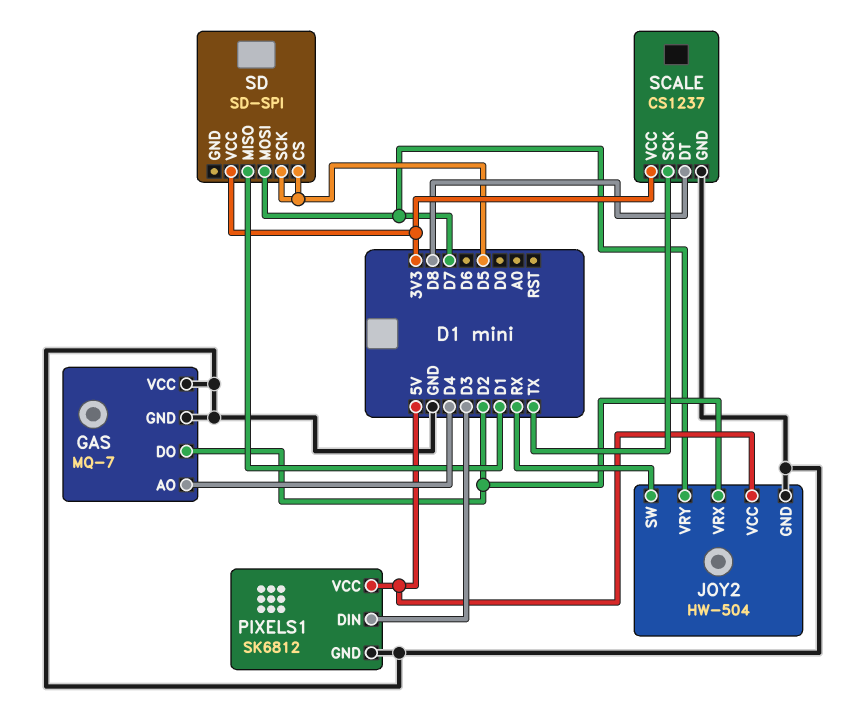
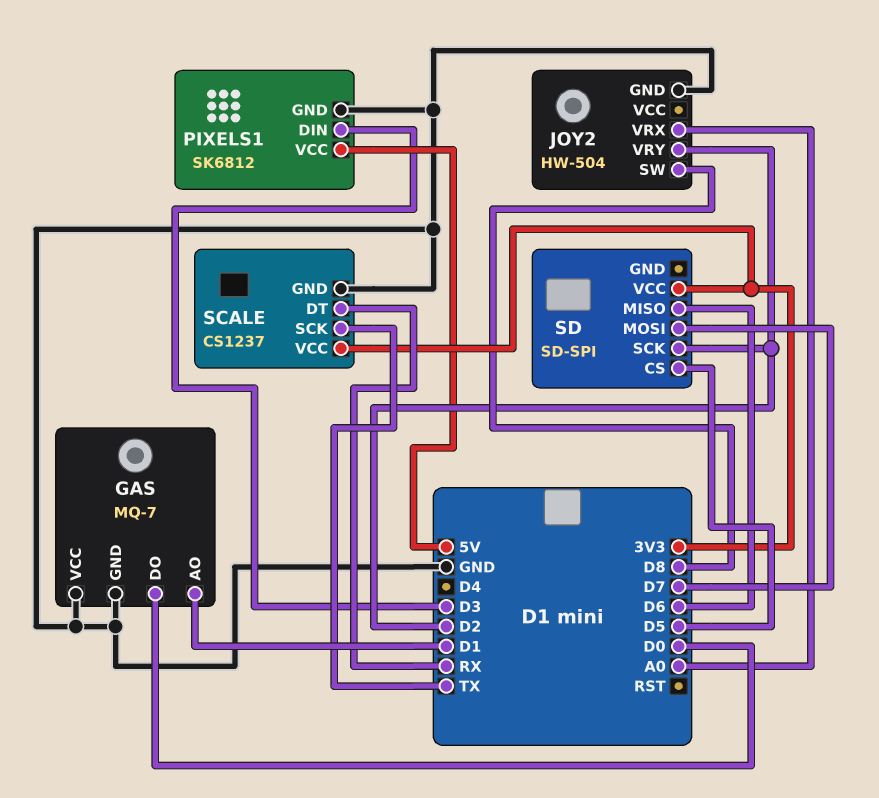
GAS pin AO: D4 -> D1
GAS pin DO: D2 -> D0
JOY2 pin SW: RX -> D8
JOY2 pin VCC: 5V -> none
JOY2 pin VRX: D2 -> A0
JOY2 pin VRY: D7 -> D2
SCALE pin DT: D8 -> RX
SD pin MISO: D1 -> D6
SD pin SCK: D5 -> D2

